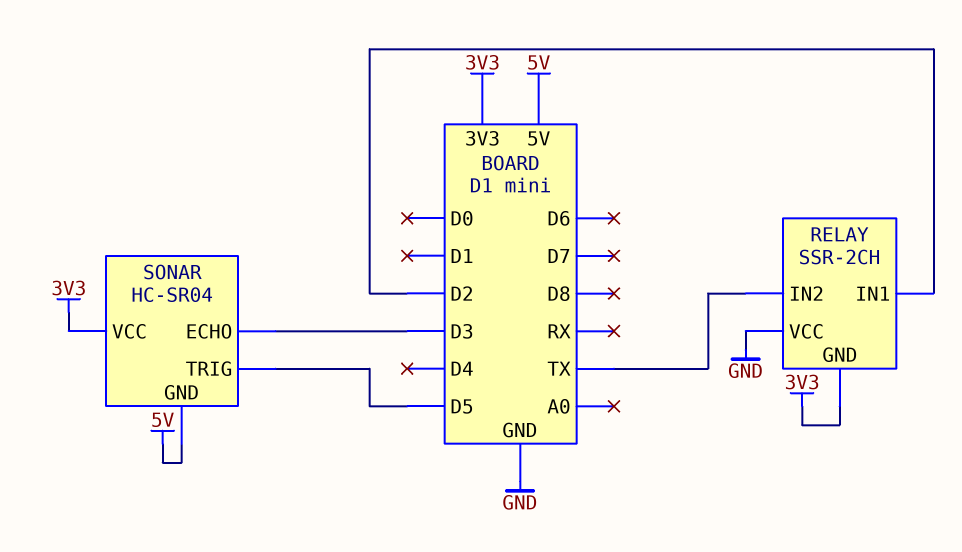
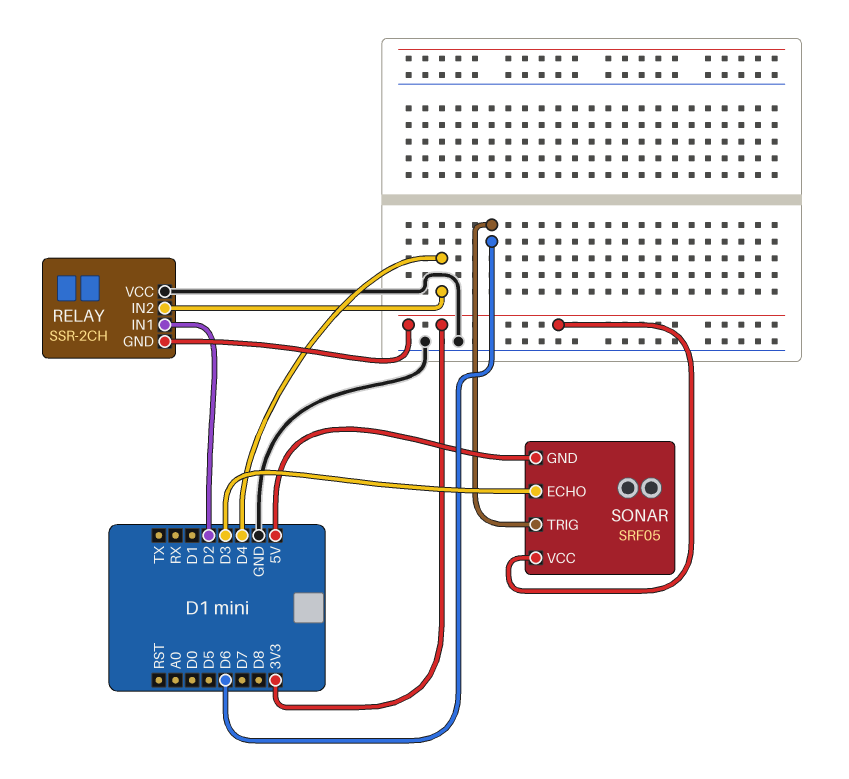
RELAY pin IN2: TX -> D4
SONAR: HC-SR04 -> SRF05
SONAR pin TRIG: D5 -> D6

